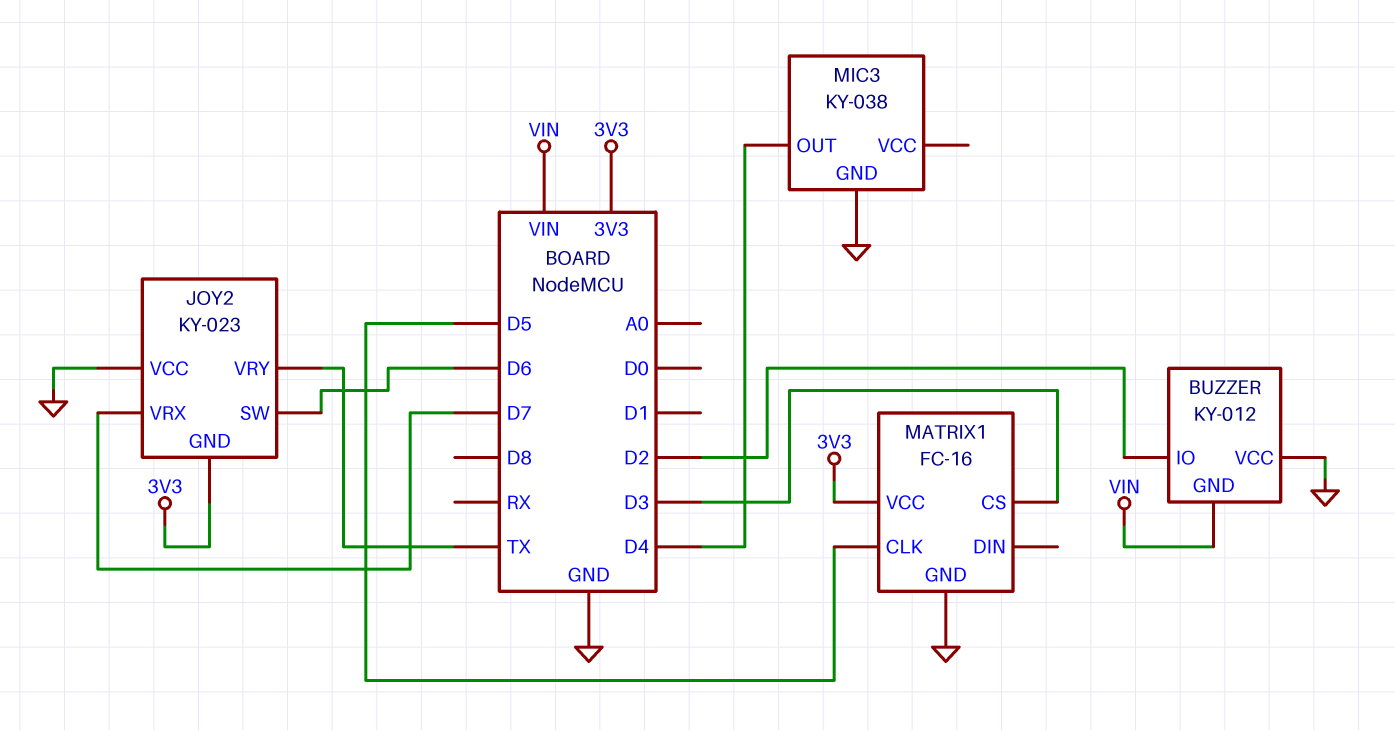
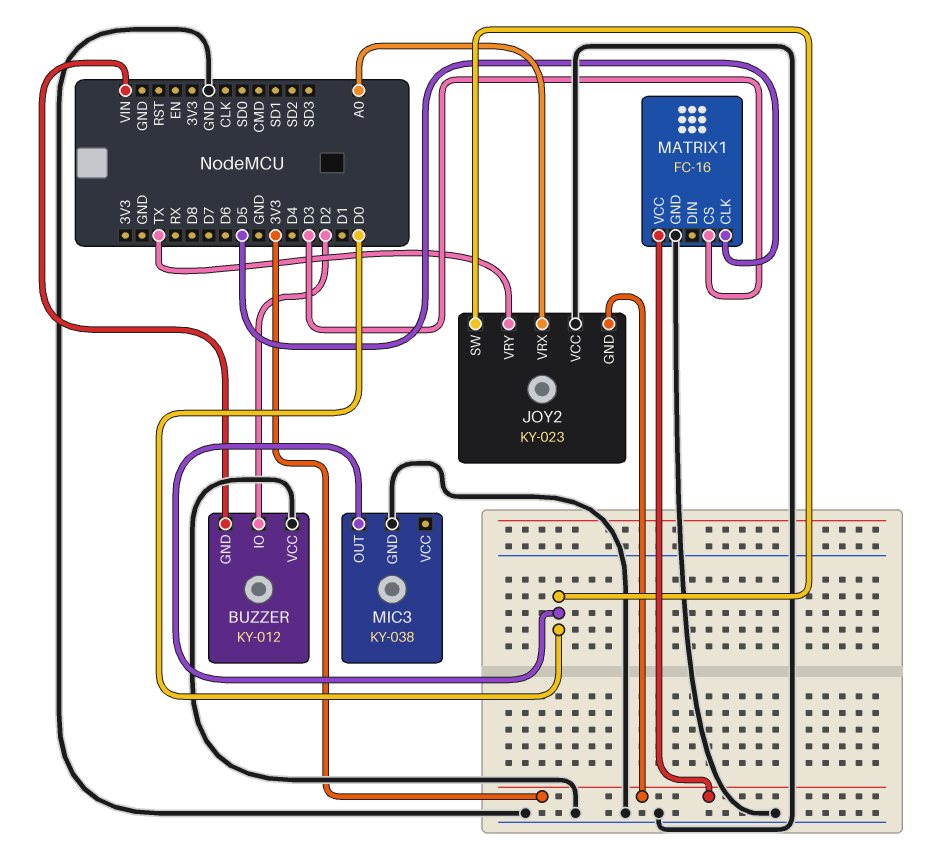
JOY2 pin SW: D6 -> D0
JOY2 pin VRX: D7 -> A0
MIC3 pin OUT: D4 -> D0

